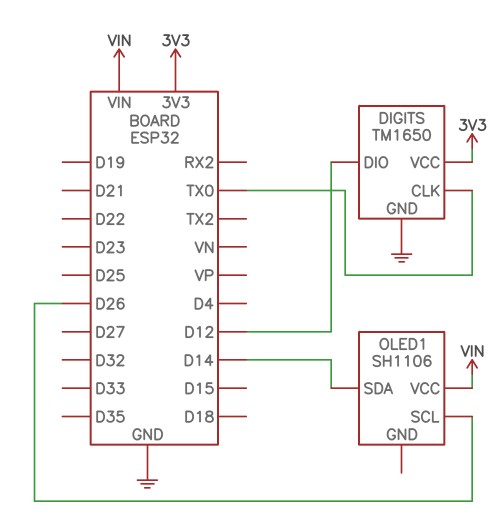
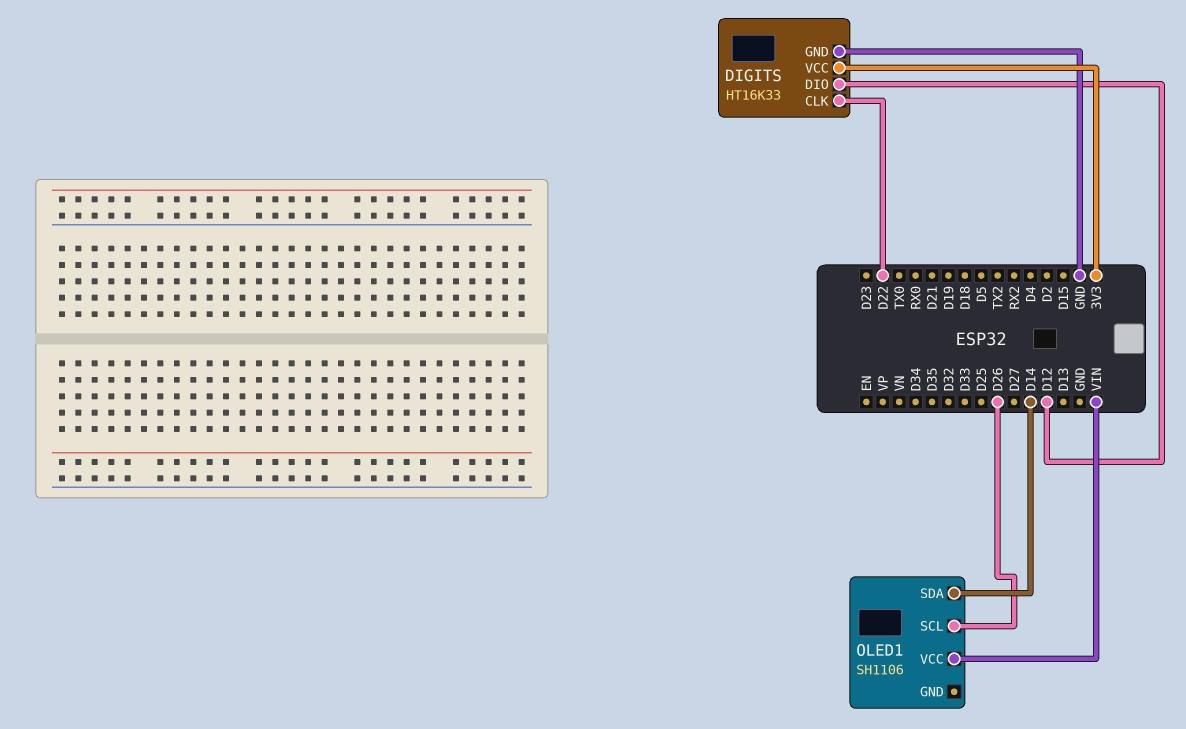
DIGITS: TM1650 -> HT16K33
DIGITS pin CLK: TX0 -> D22

